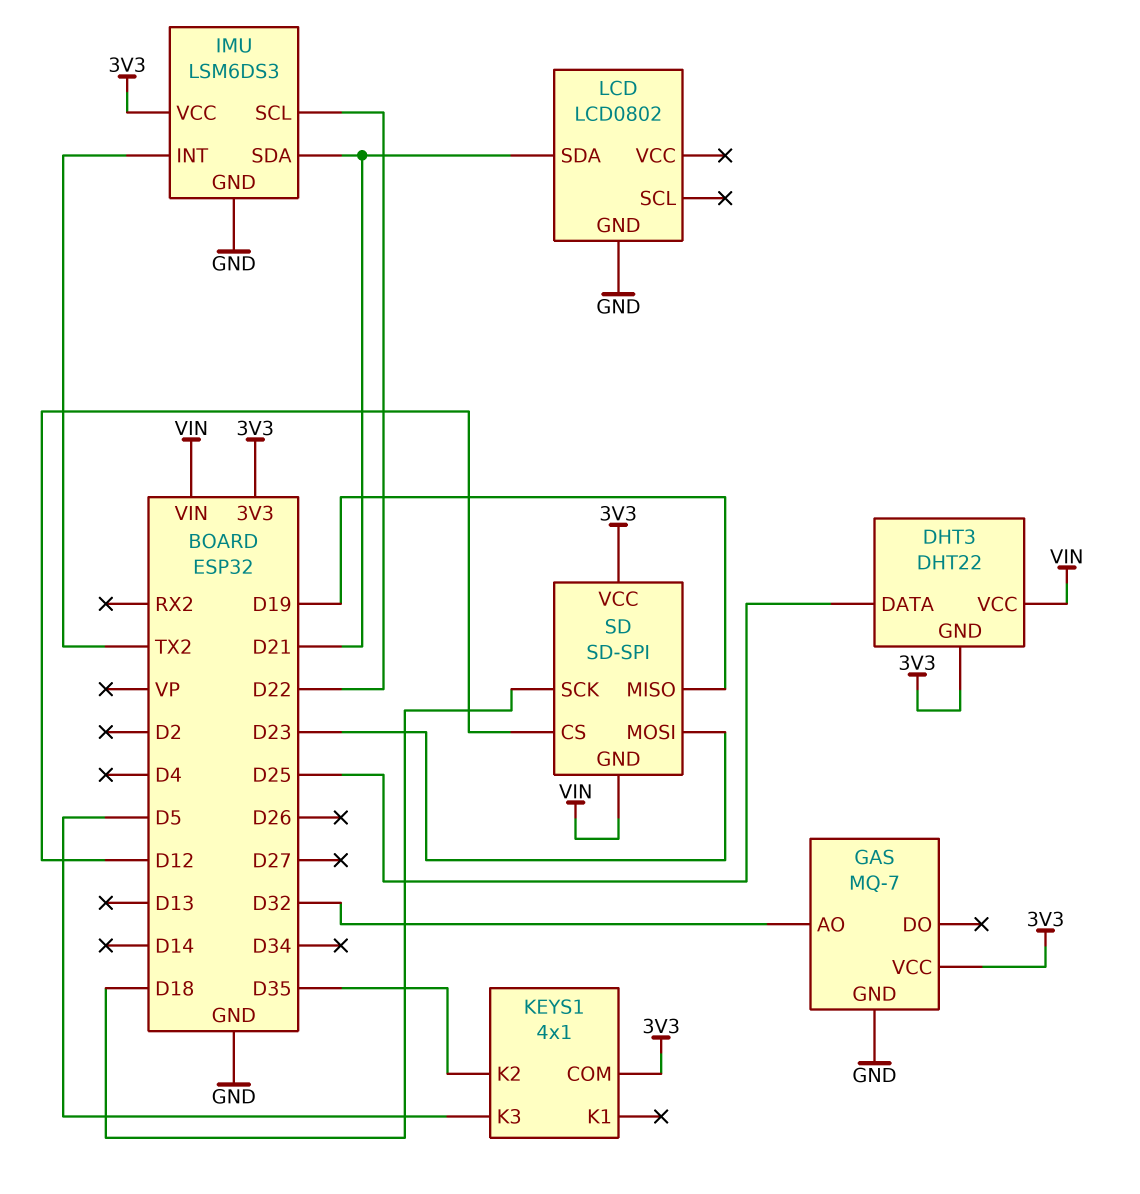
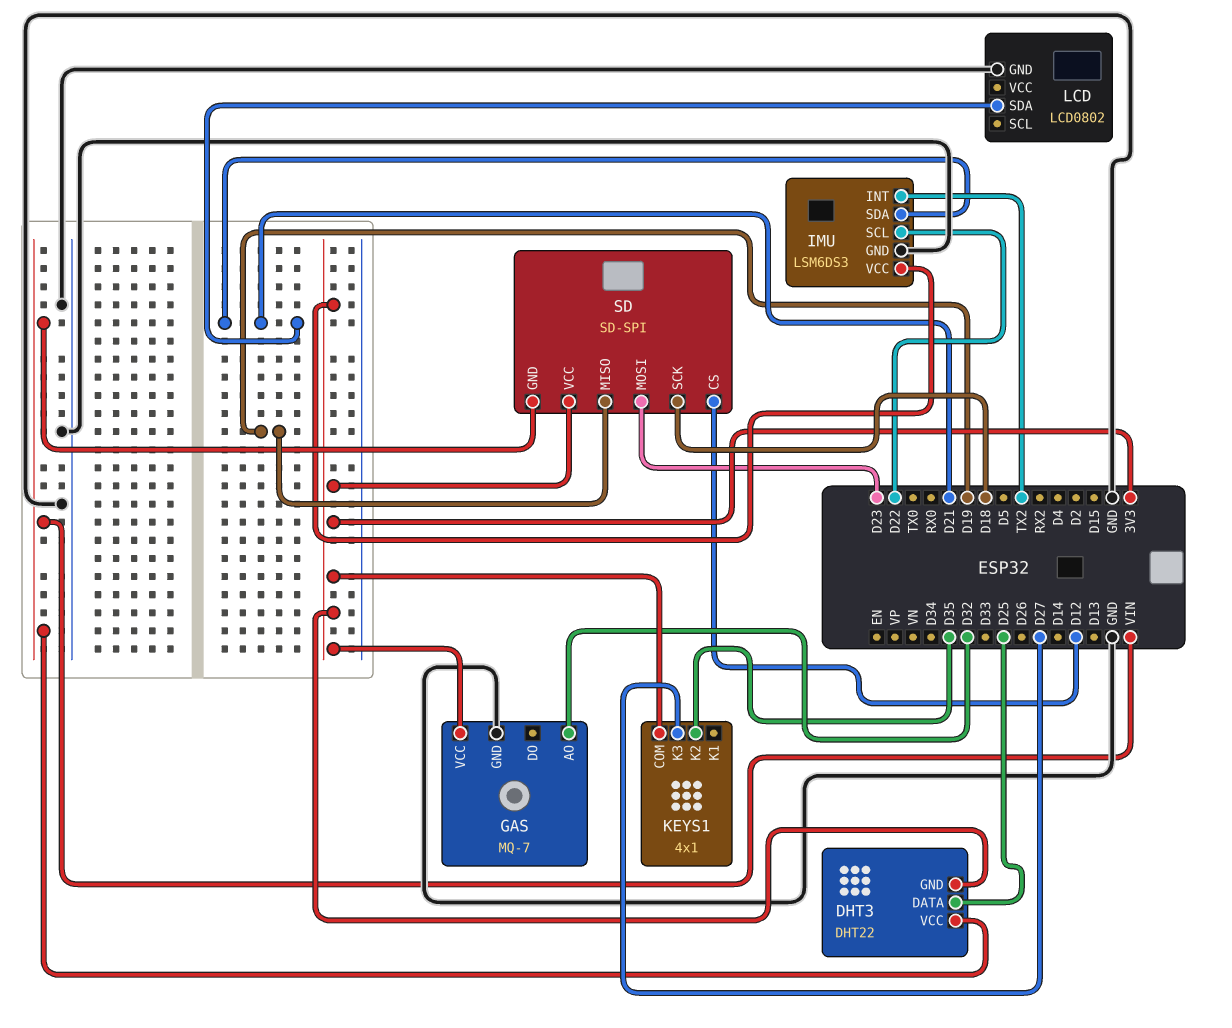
KEYS1 pin K3: D5 -> D27

